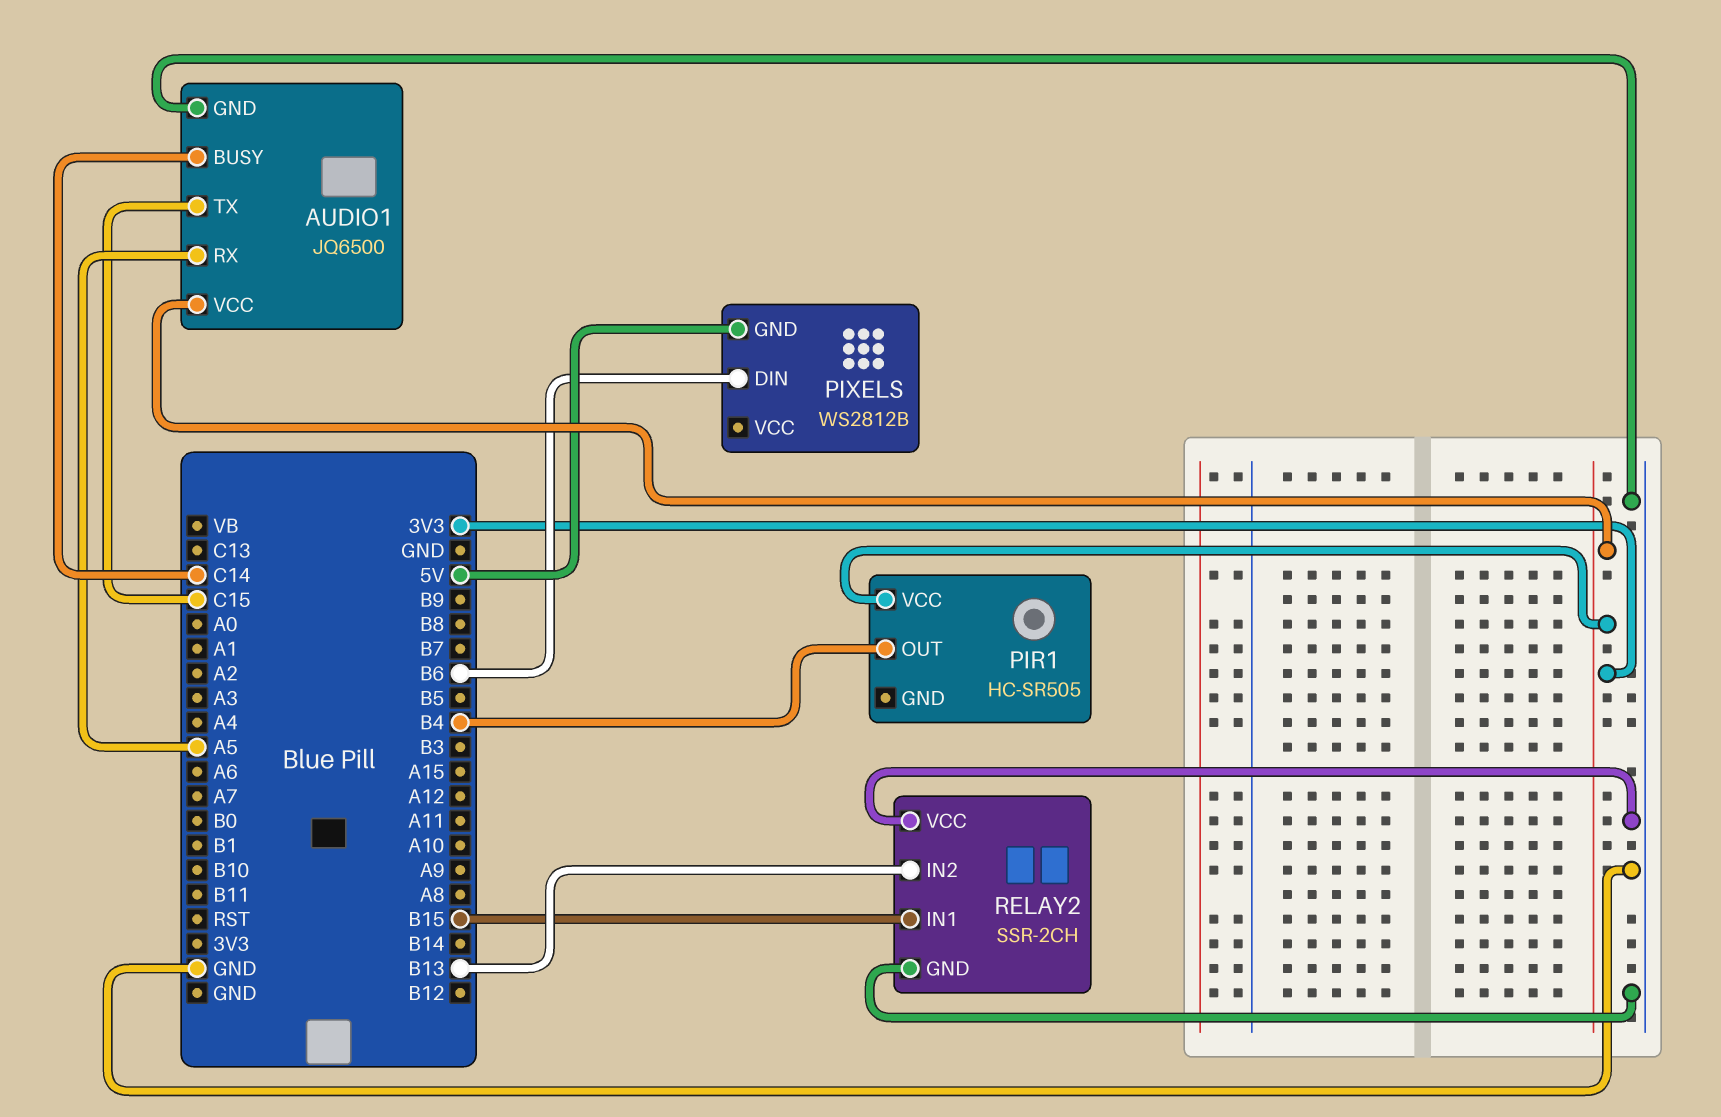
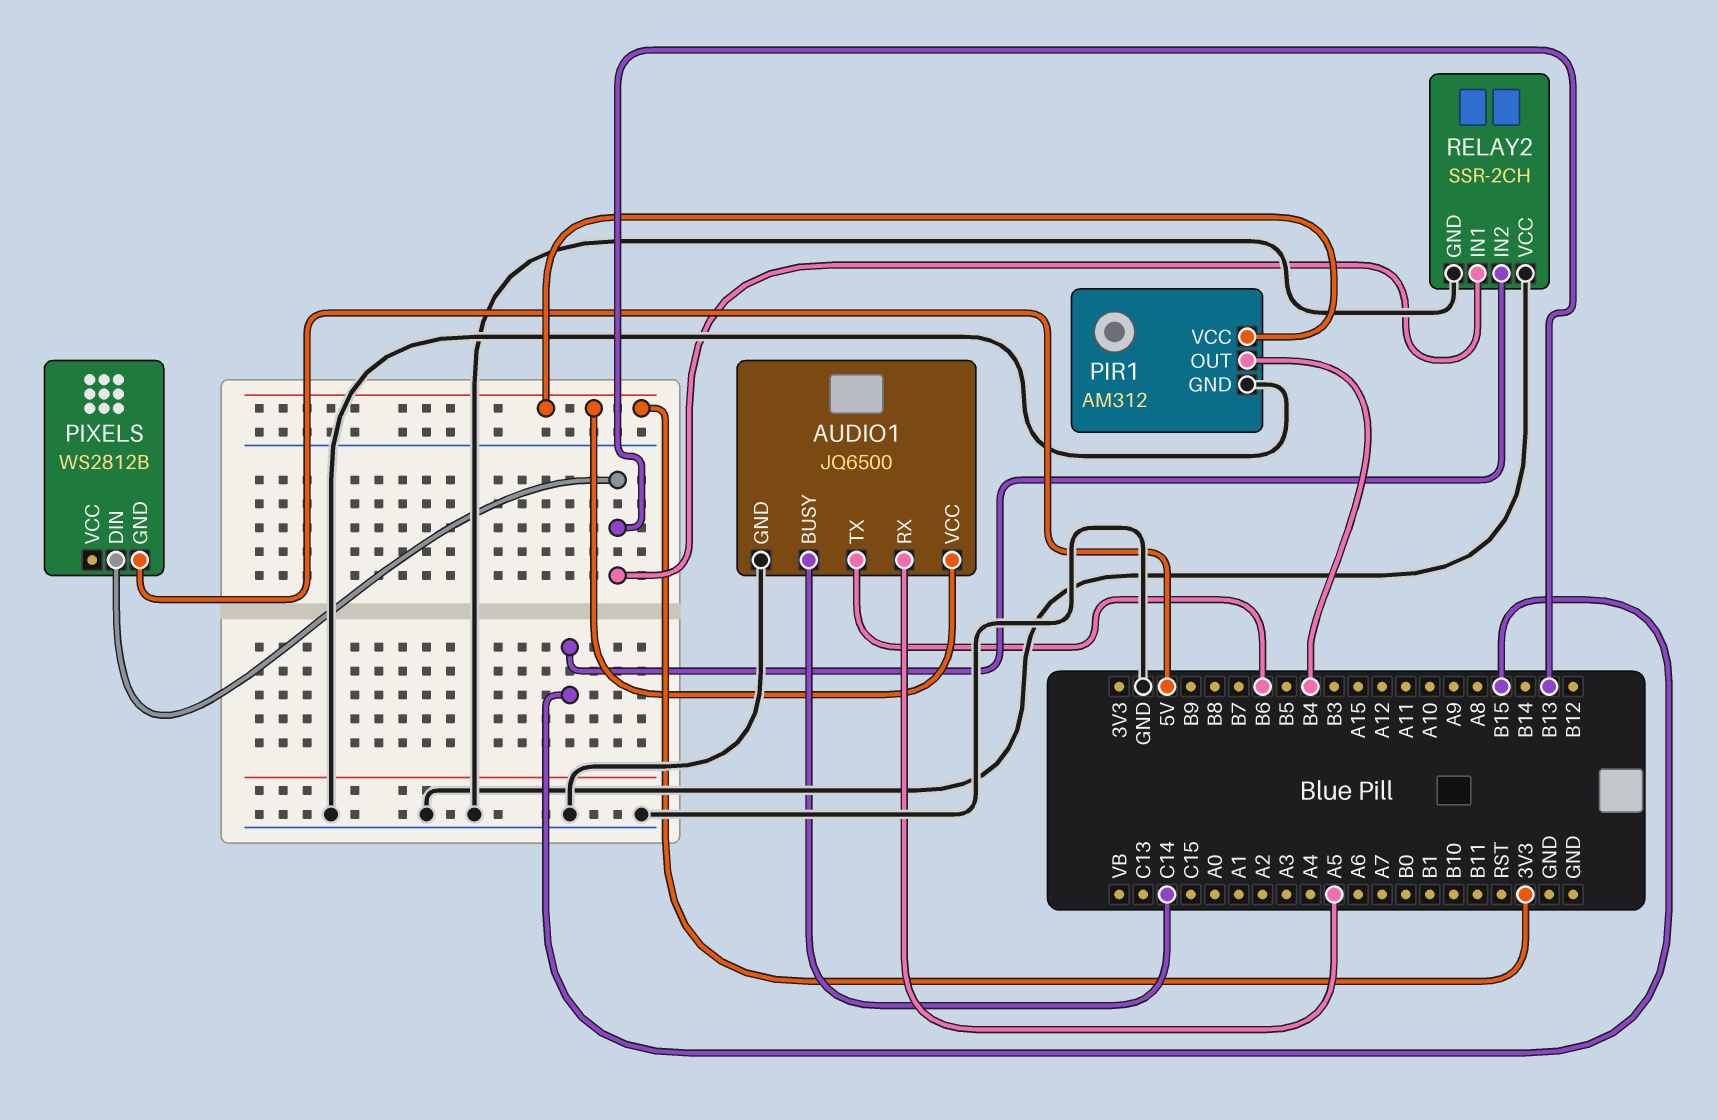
AUDIO1 pin TX: C15 -> B6
PIR1: HC-SR505 -> AM312
PIR1 pin GND: none -> GND
PIXELS pin DIN: B6 -> B13
RELAY2 pin IN1: B15 -> B13
RELAY2 pin IN2: B13 -> B15

